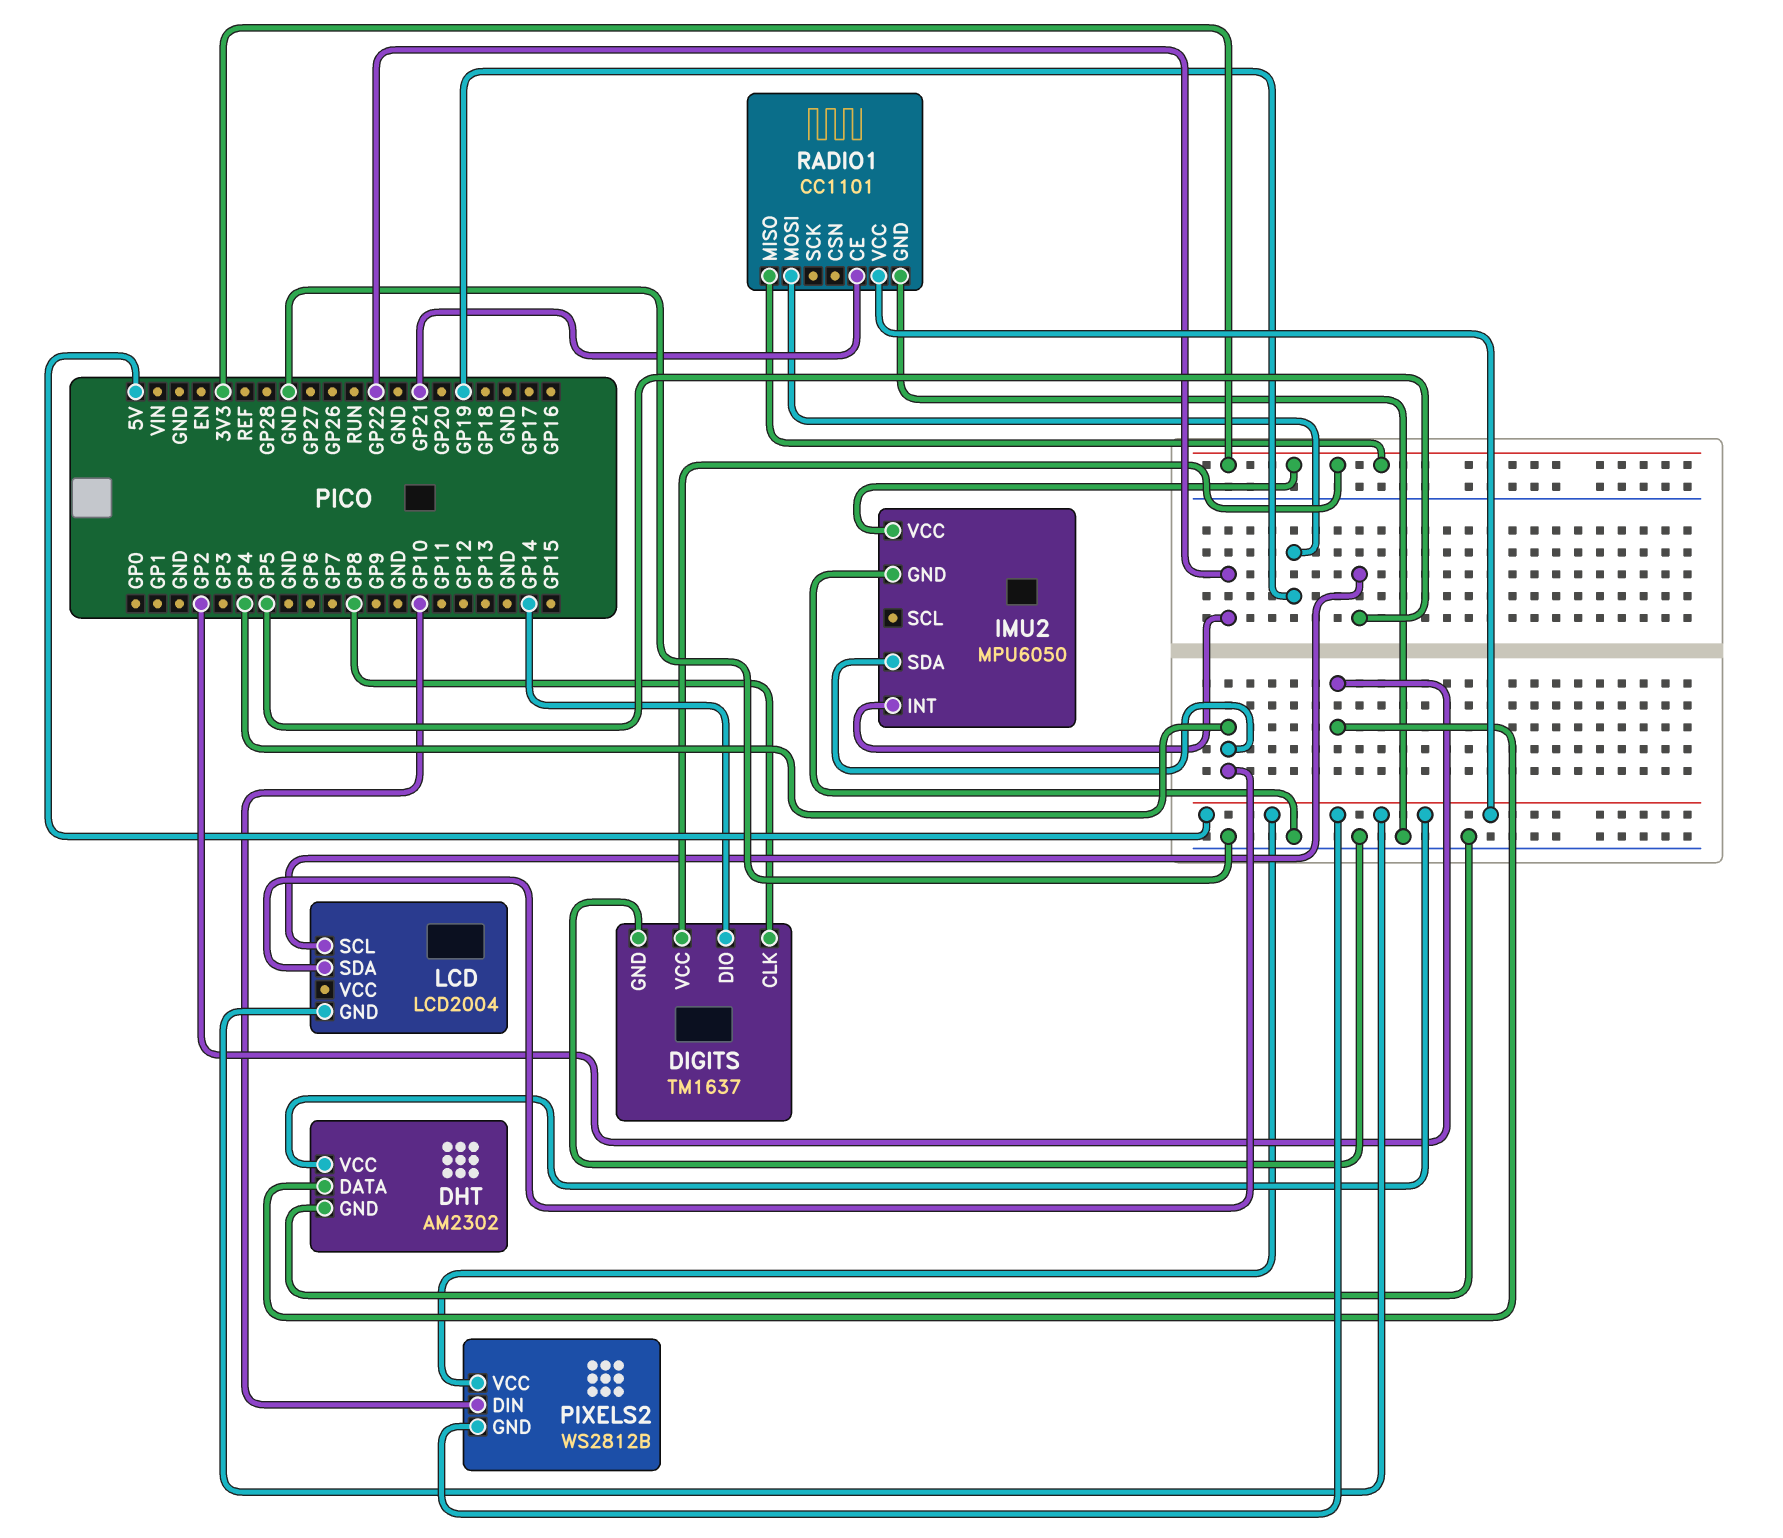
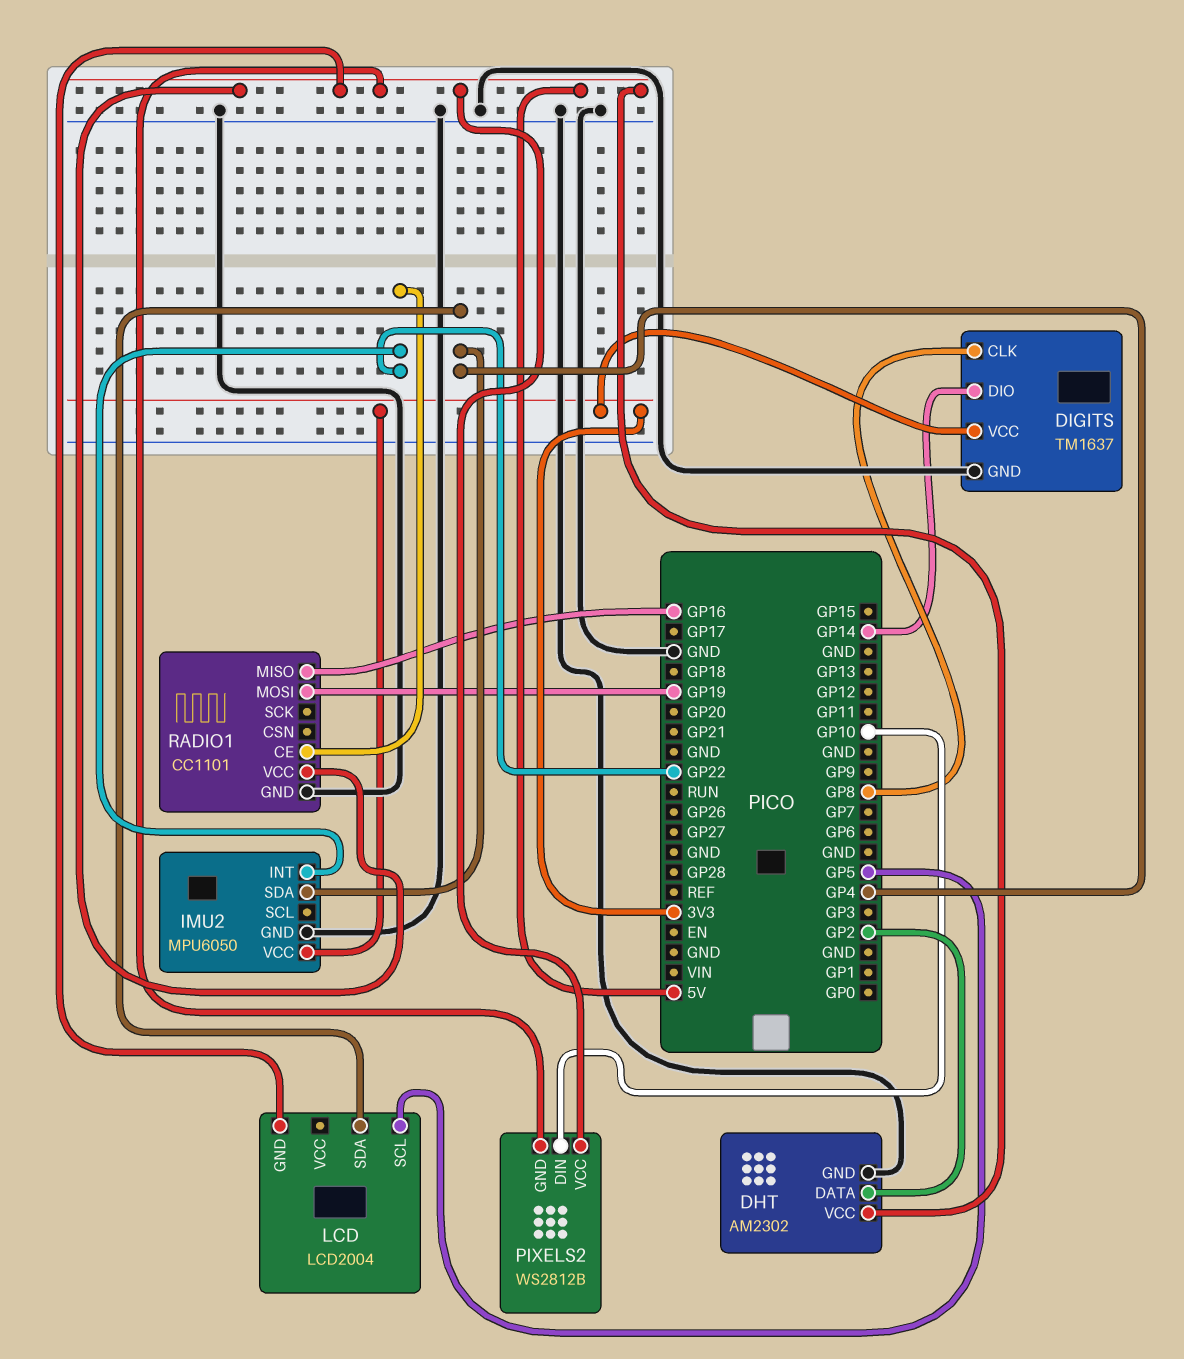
RADIO1 pin CE: GP21 -> GP22
RADIO1 pin MISO: 3V3 -> GP16

